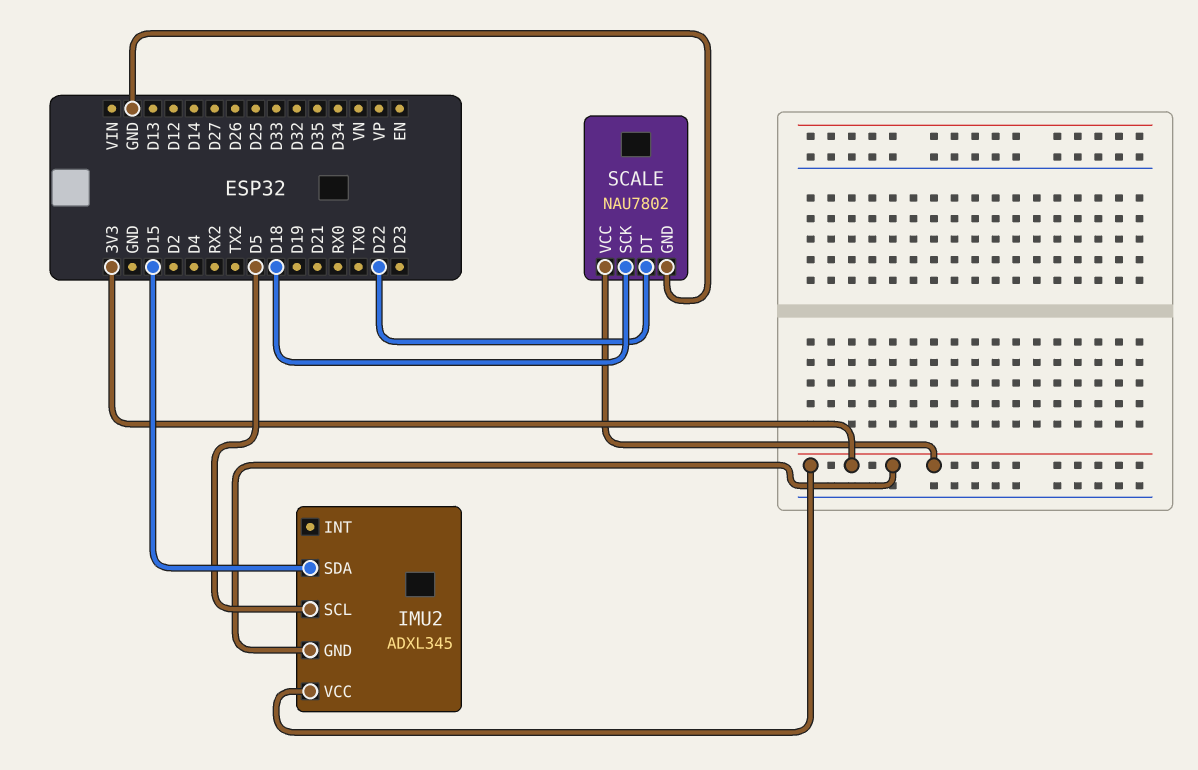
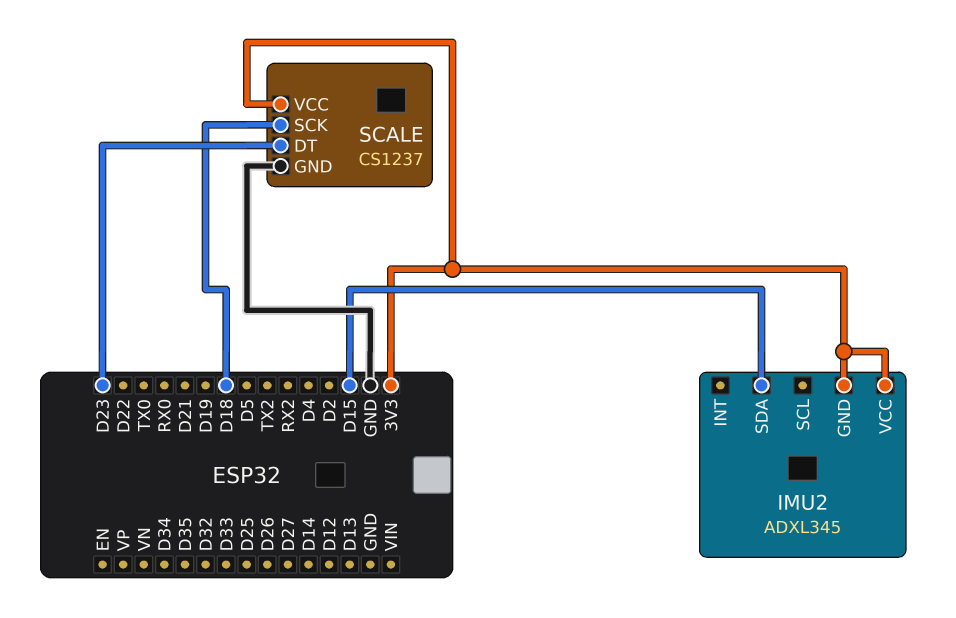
IMU2 pin SCL: D5 -> none
SCALE: NAU7802 -> CS1237
SCALE pin DT: D22 -> D23

